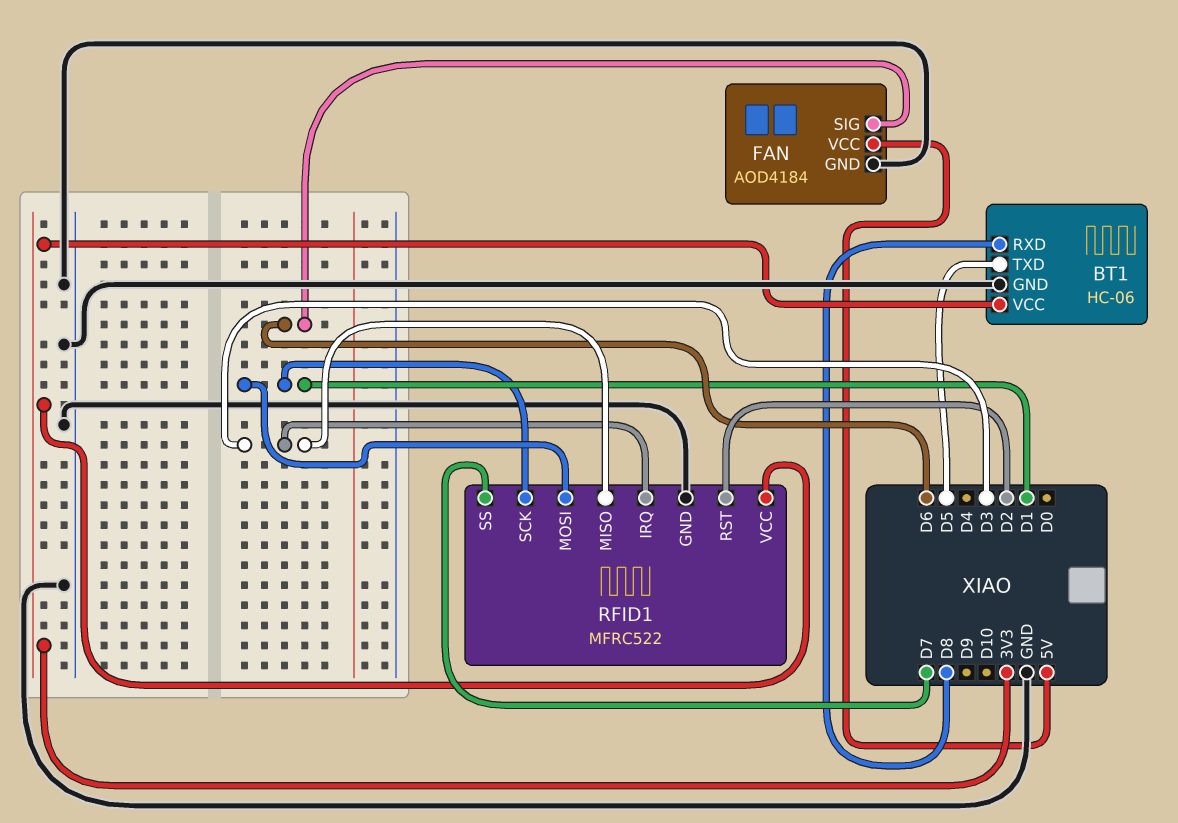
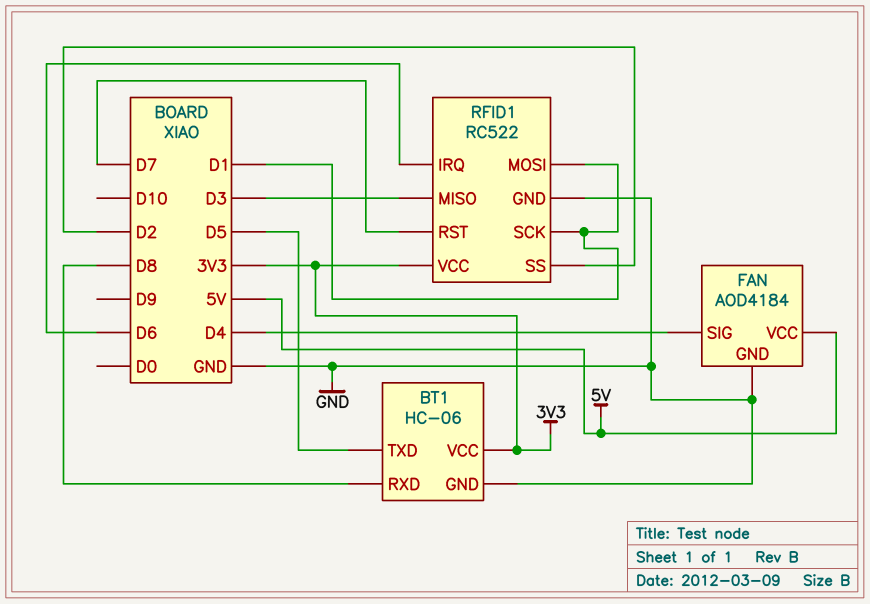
FAN pin SIG: D6 -> D4
RFID1: MFRC522 -> RC522
RFID1 pin IRQ: D3 -> D6
RFID1 pin RST: D2 -> D7
RFID1 pin SS: D7 -> D2

